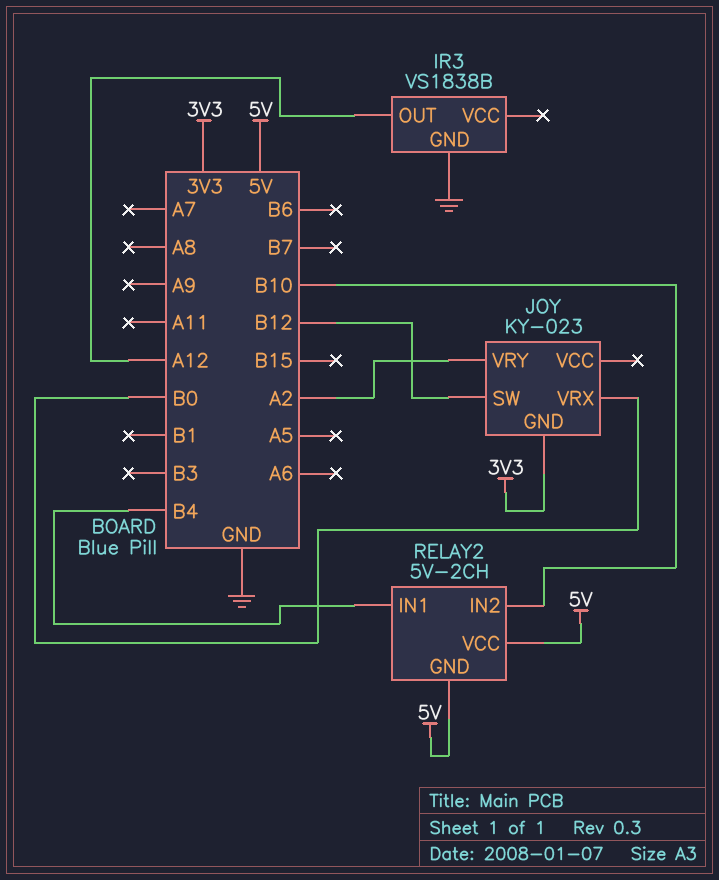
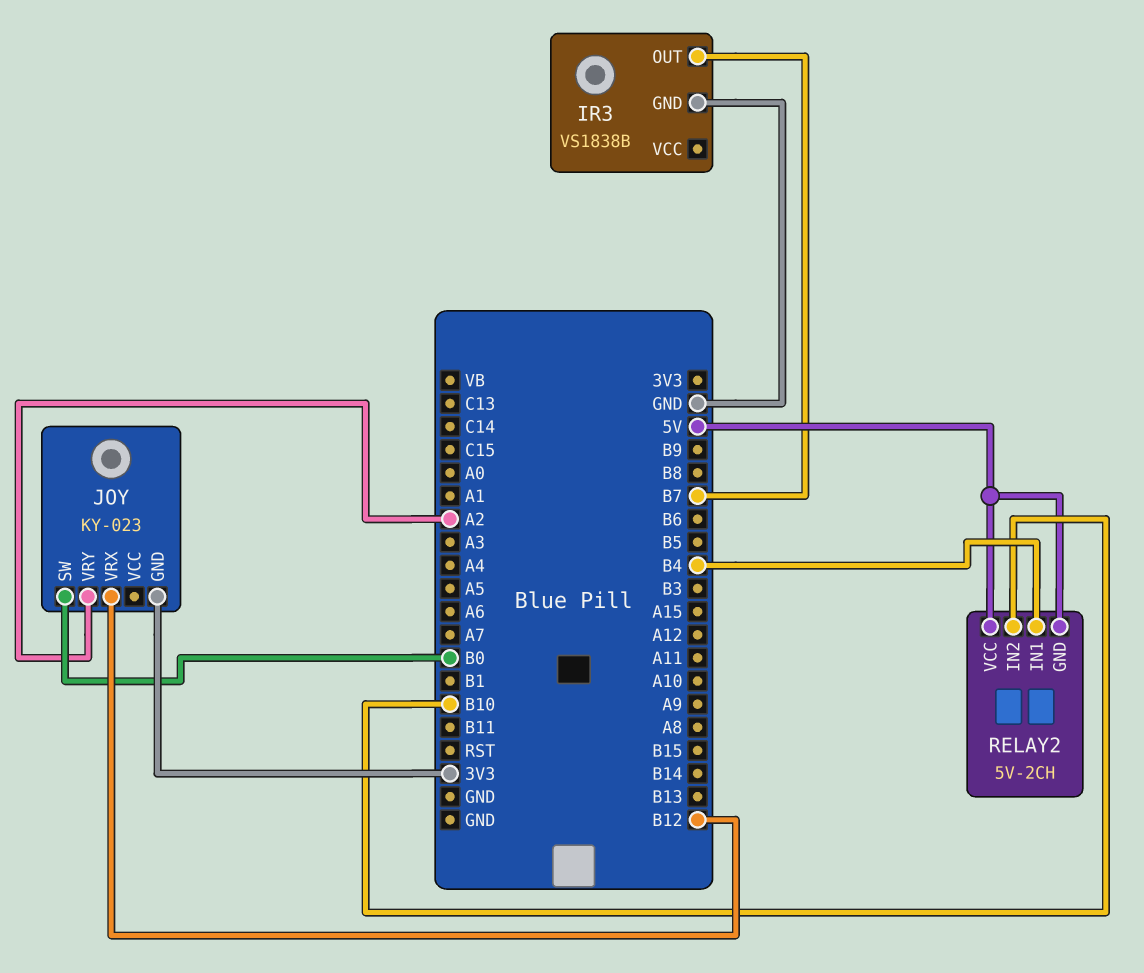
IR3 pin OUT: A12 -> B7
JOY pin SW: B12 -> B0
JOY pin VRX: B0 -> B12

